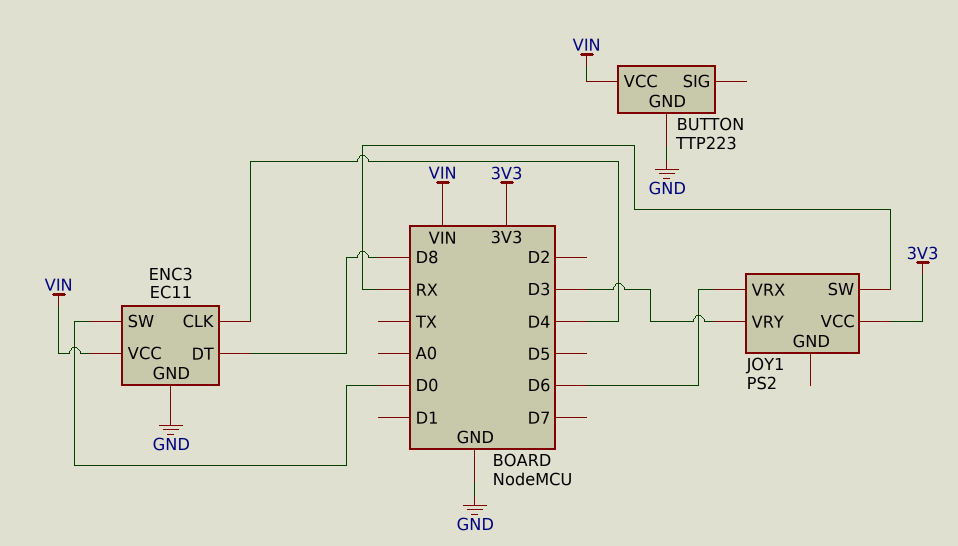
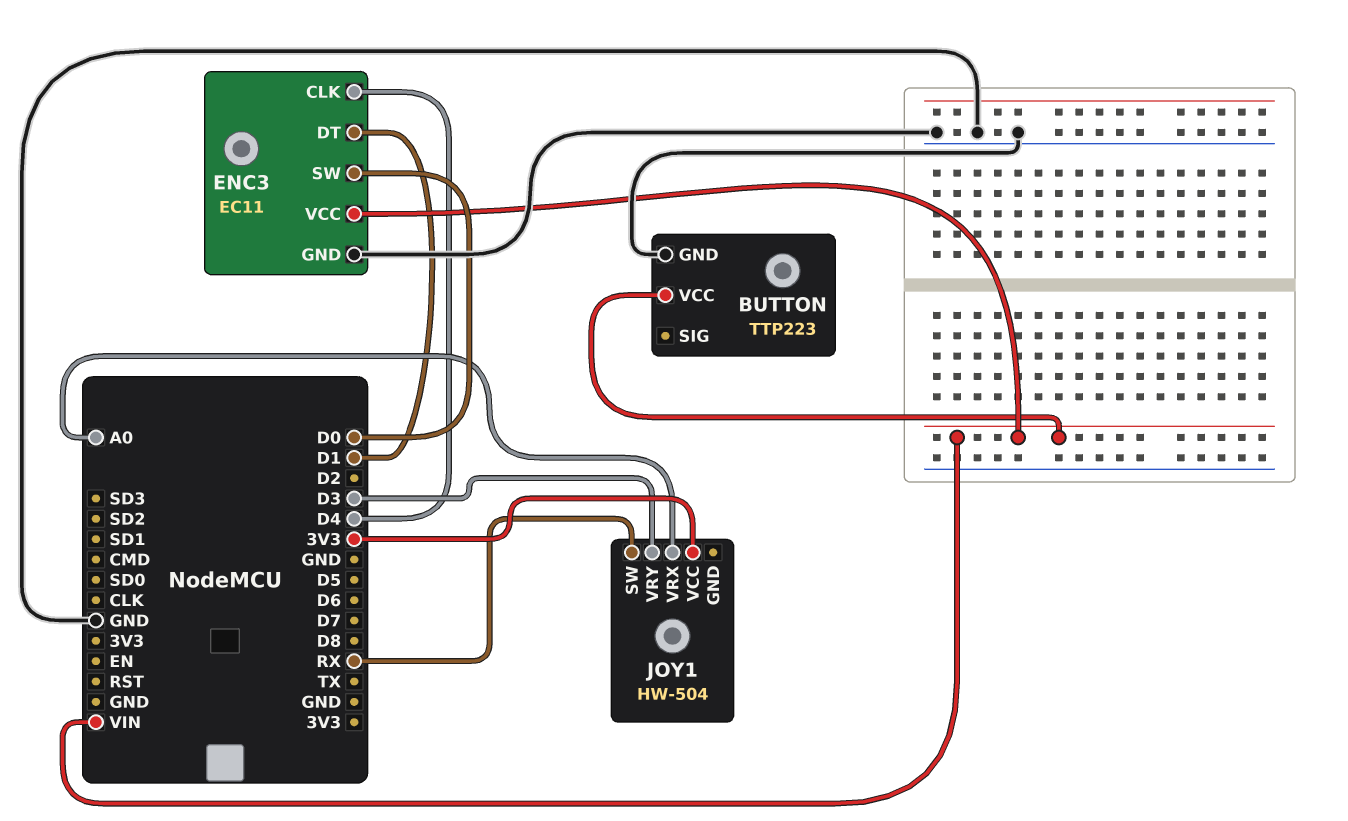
ENC3 pin DT: D8 -> D1
JOY1: PS2 -> HW-504
JOY1 pin VRX: D6 -> A0

